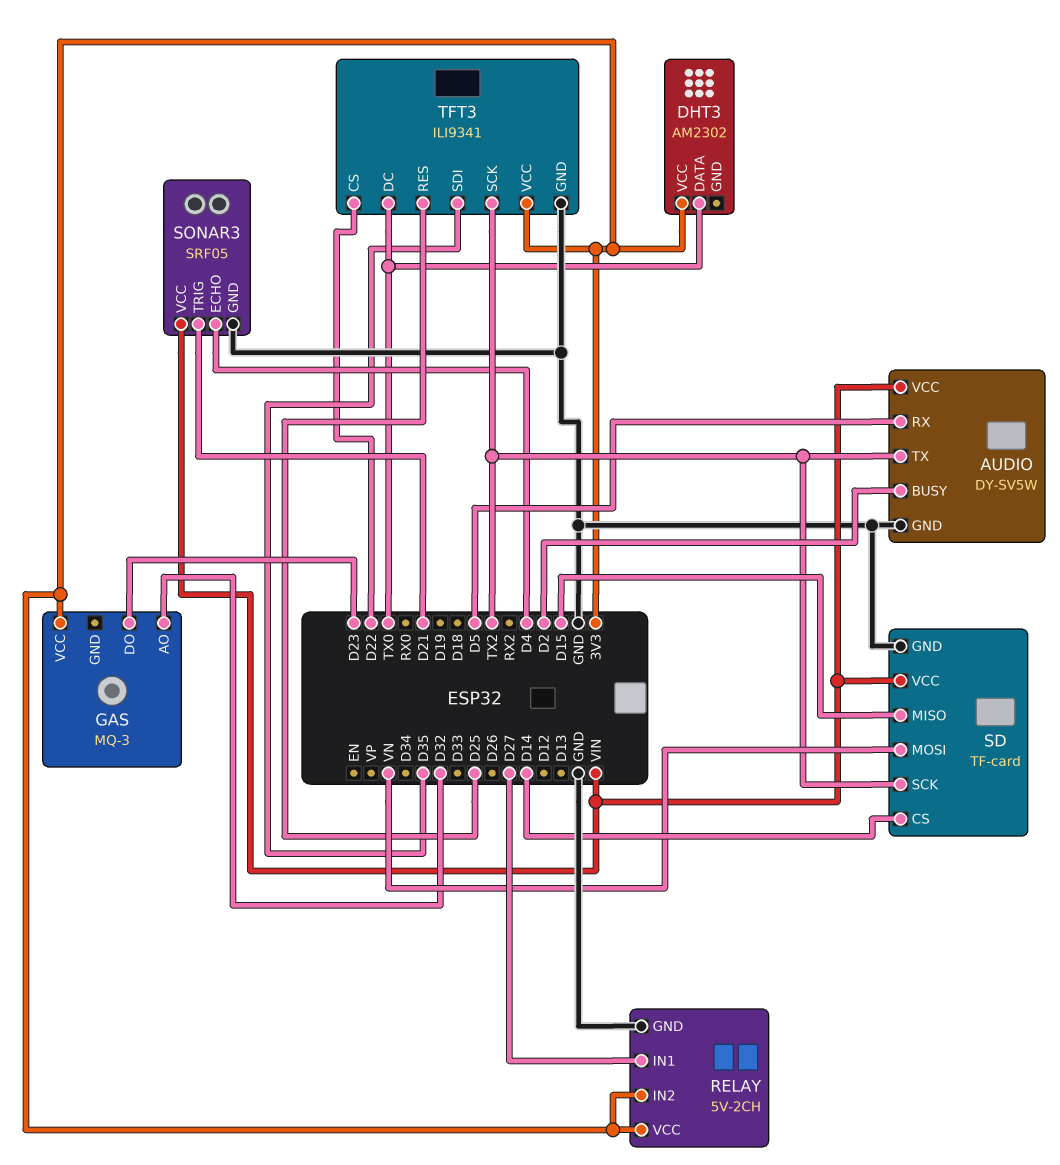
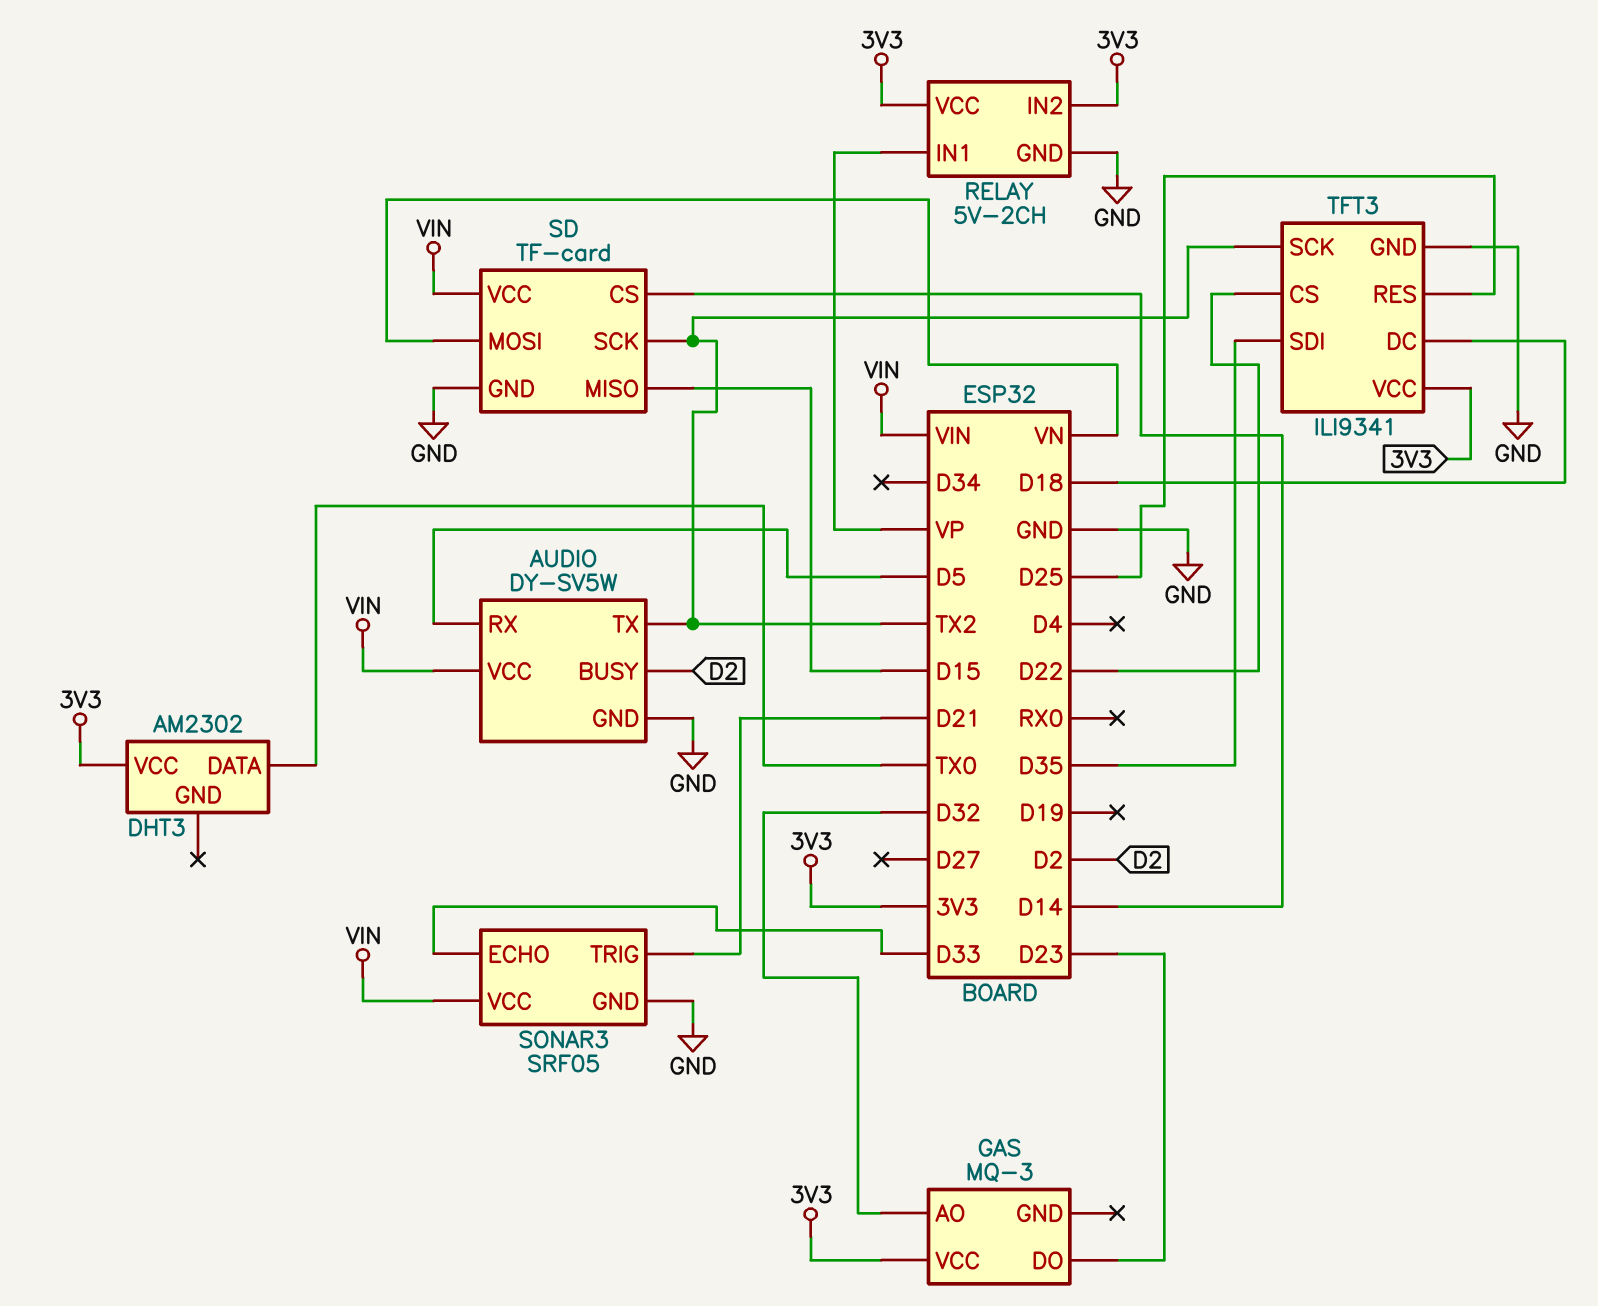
RELAY pin IN1: D27 -> VP
SONAR3 pin ECHO: D4 -> D33
TFT3 pin DC: TX0 -> D18

